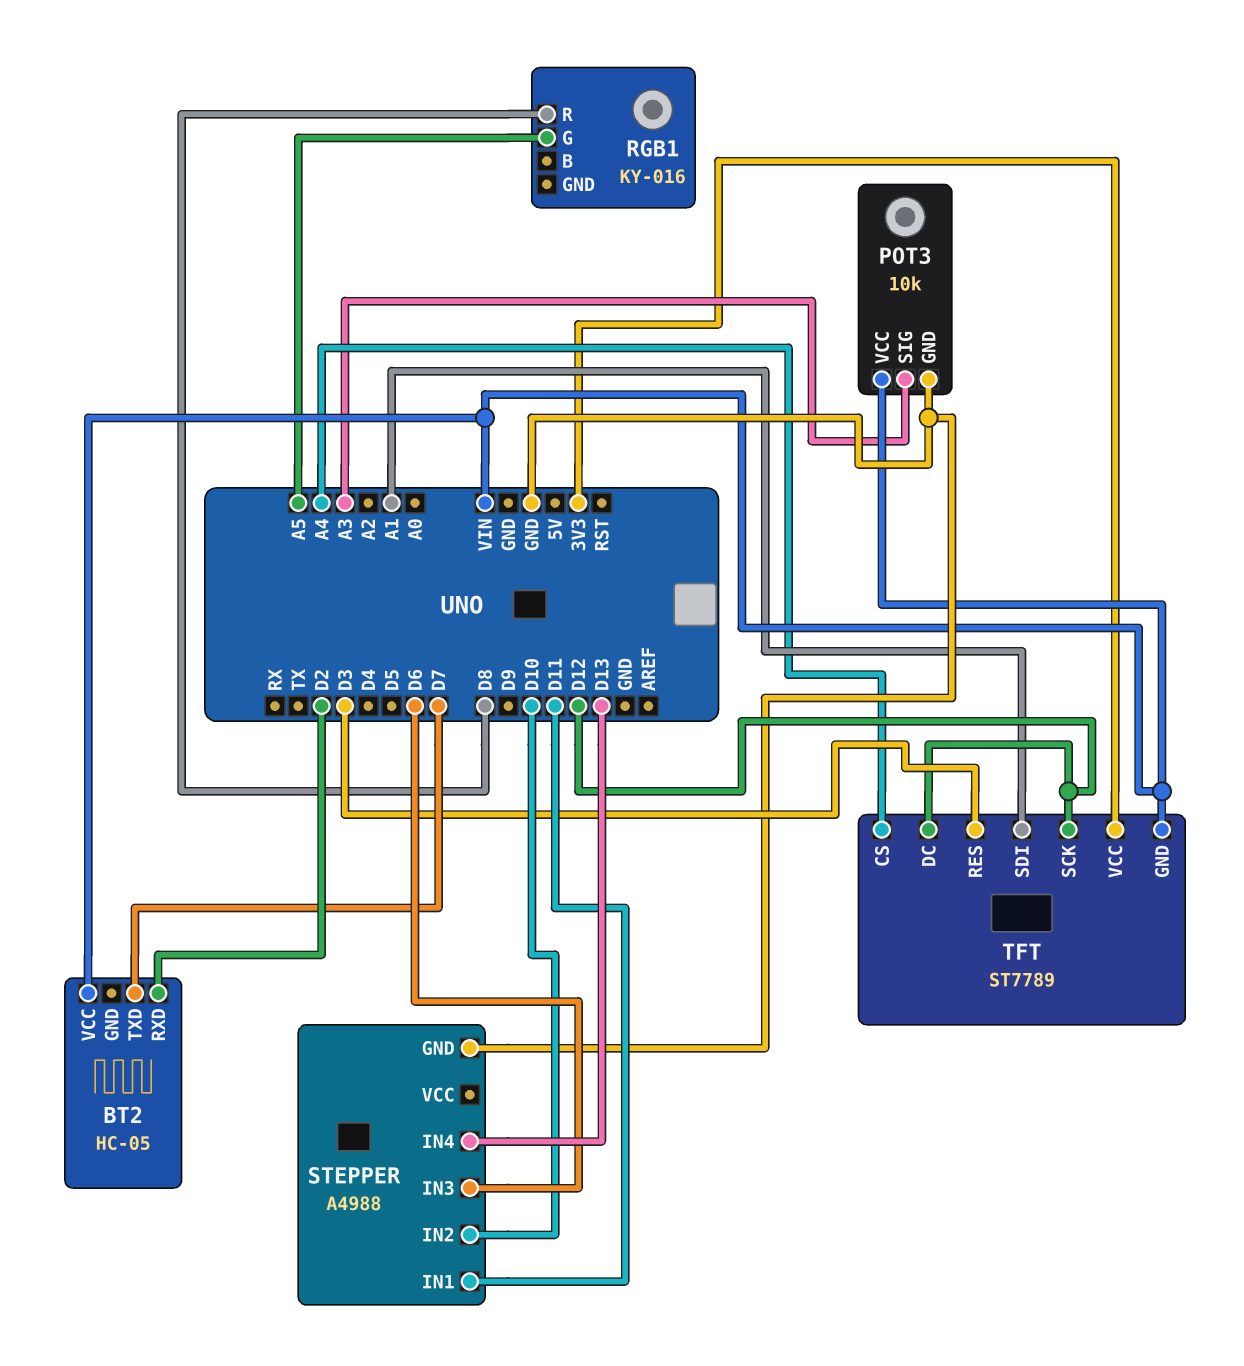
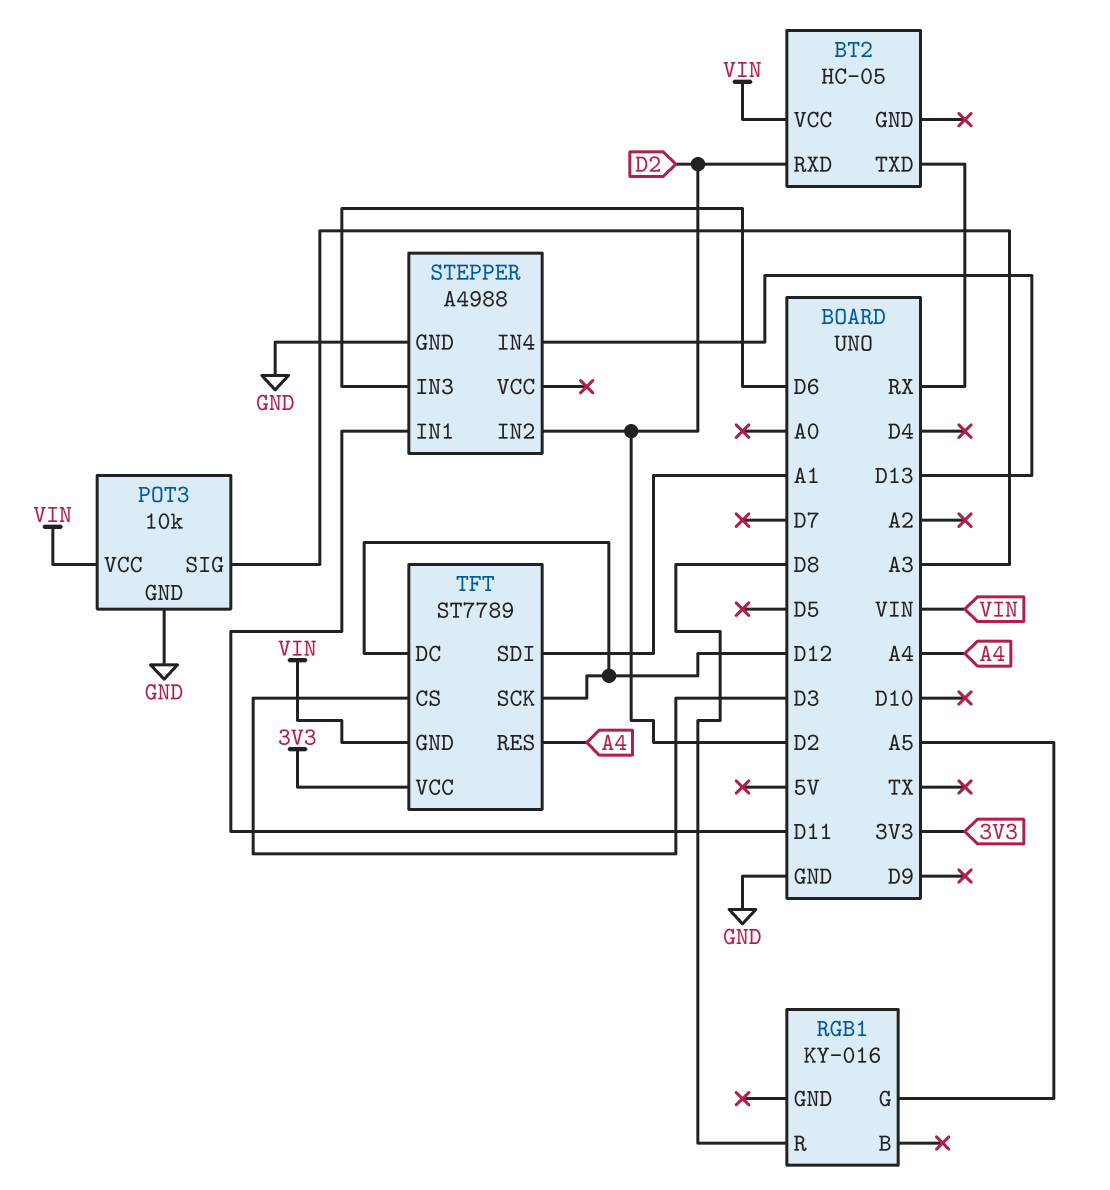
BT2 pin TXD: D7 -> RX
STEPPER pin IN2: D10 -> D2
TFT pin CS: A4 -> D3
TFT pin RES: D3 -> A4

